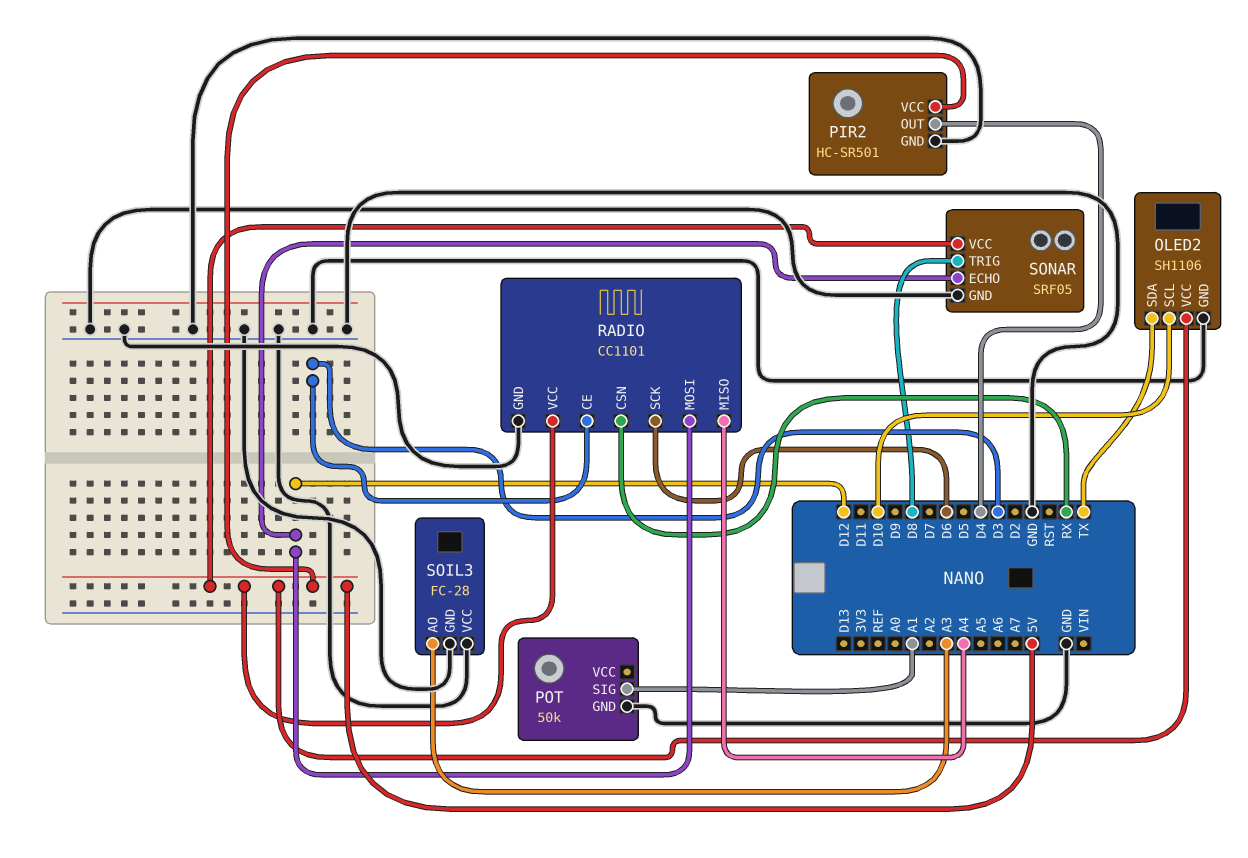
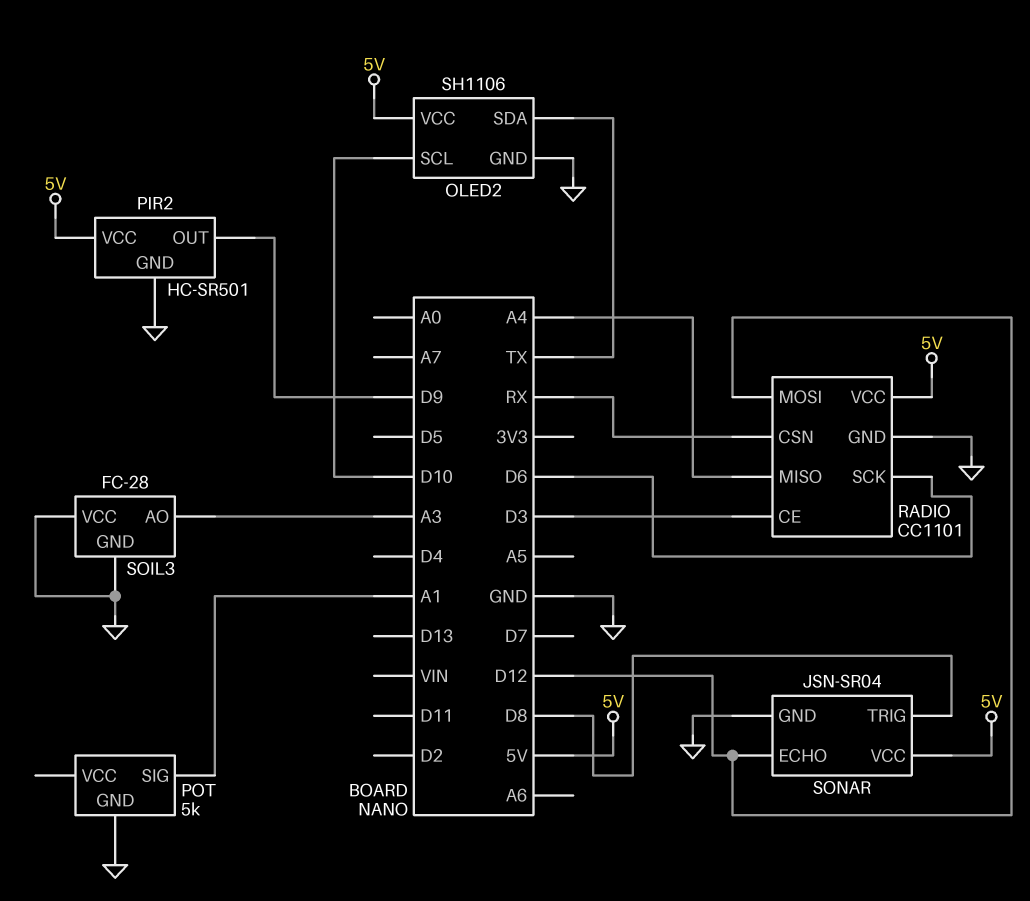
PIR2 pin OUT: D4 -> D9
POT: 50k -> 5k
SONAR: SRF05 -> JSN-SR04

